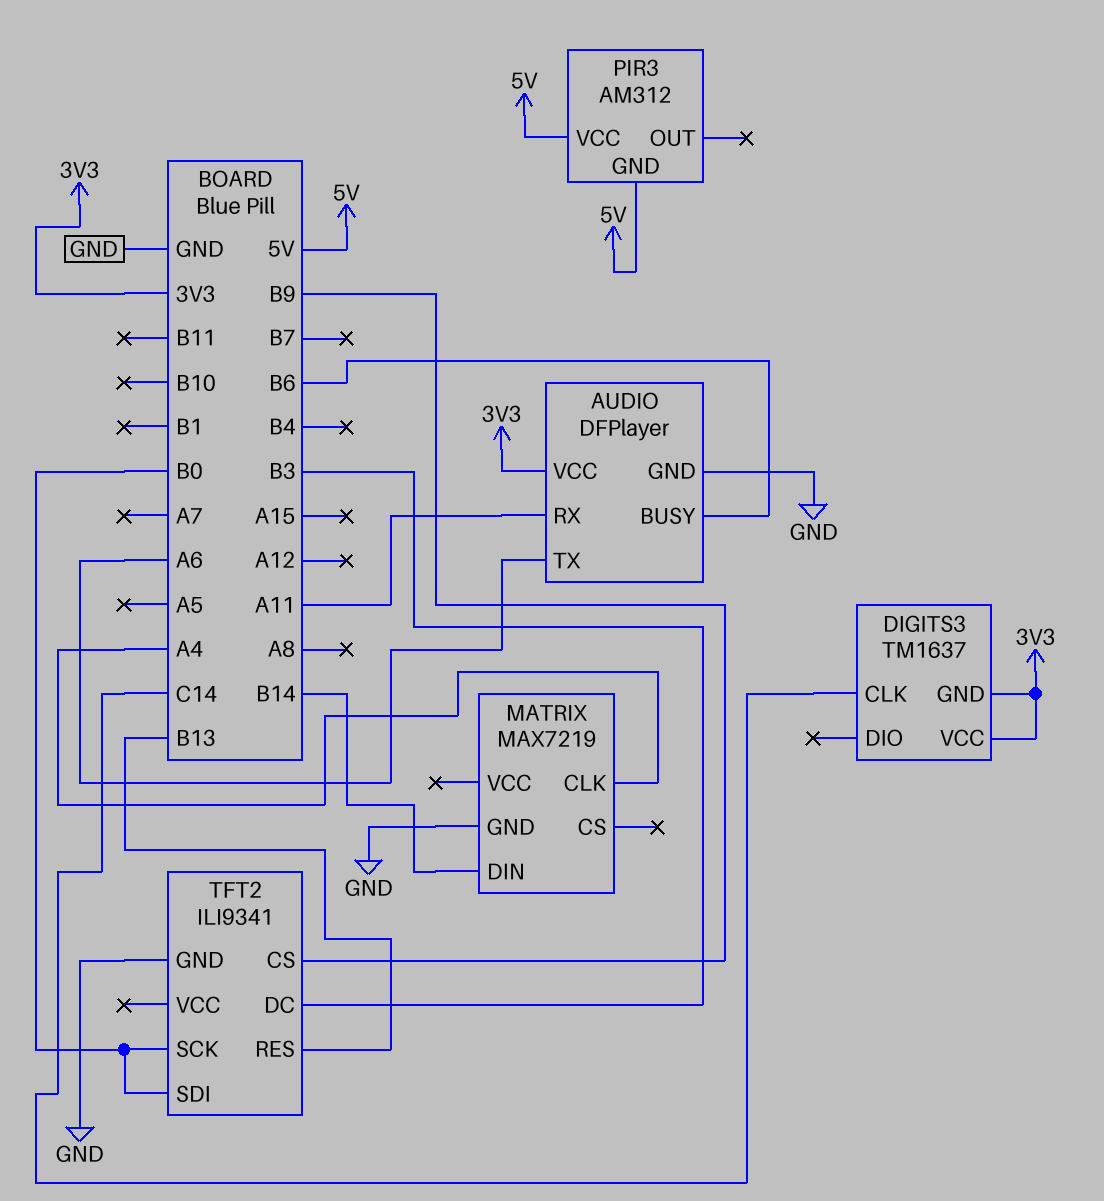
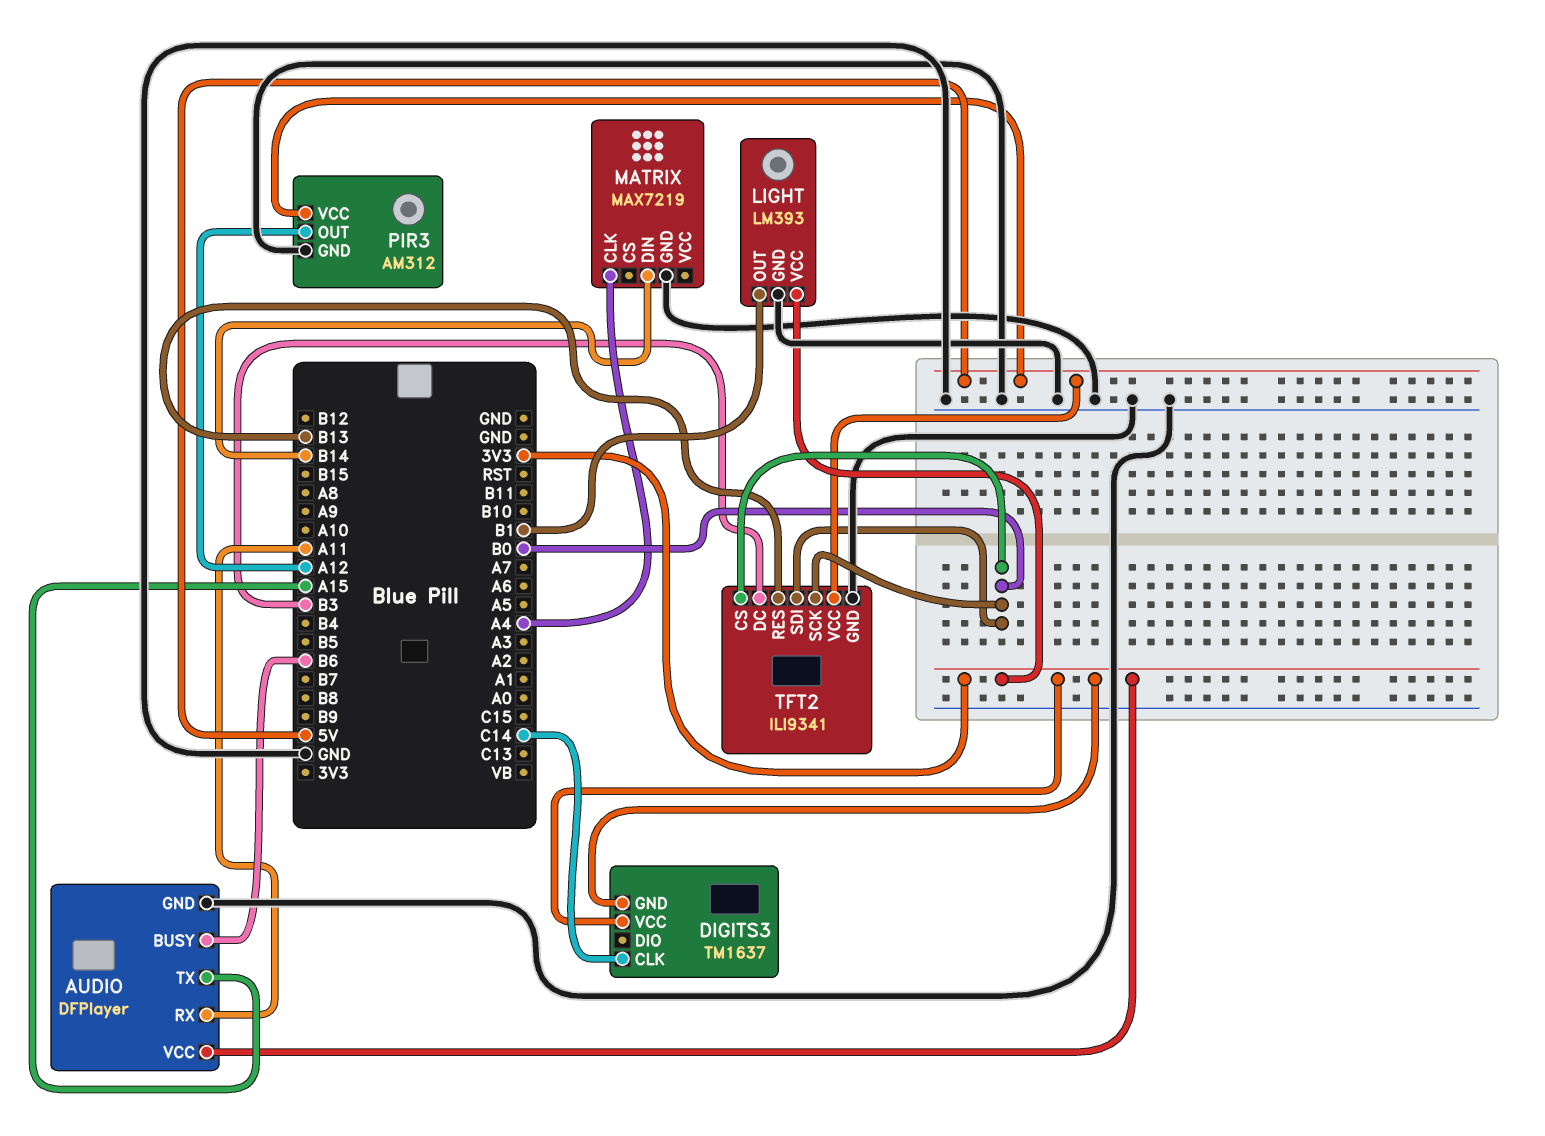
AUDIO pin TX: A6 -> A15
LIGHT: none -> LM393
LIGHT pin GND: none -> GND
LIGHT pin OUT: none -> B1
LIGHT pin VCC: none -> 3V3
PIR3 pin GND: 5V -> GND
PIR3 pin OUT: none -> A12
TFT2 pin CS: B9 -> B0
TFT2 pin VCC: none -> 5V

